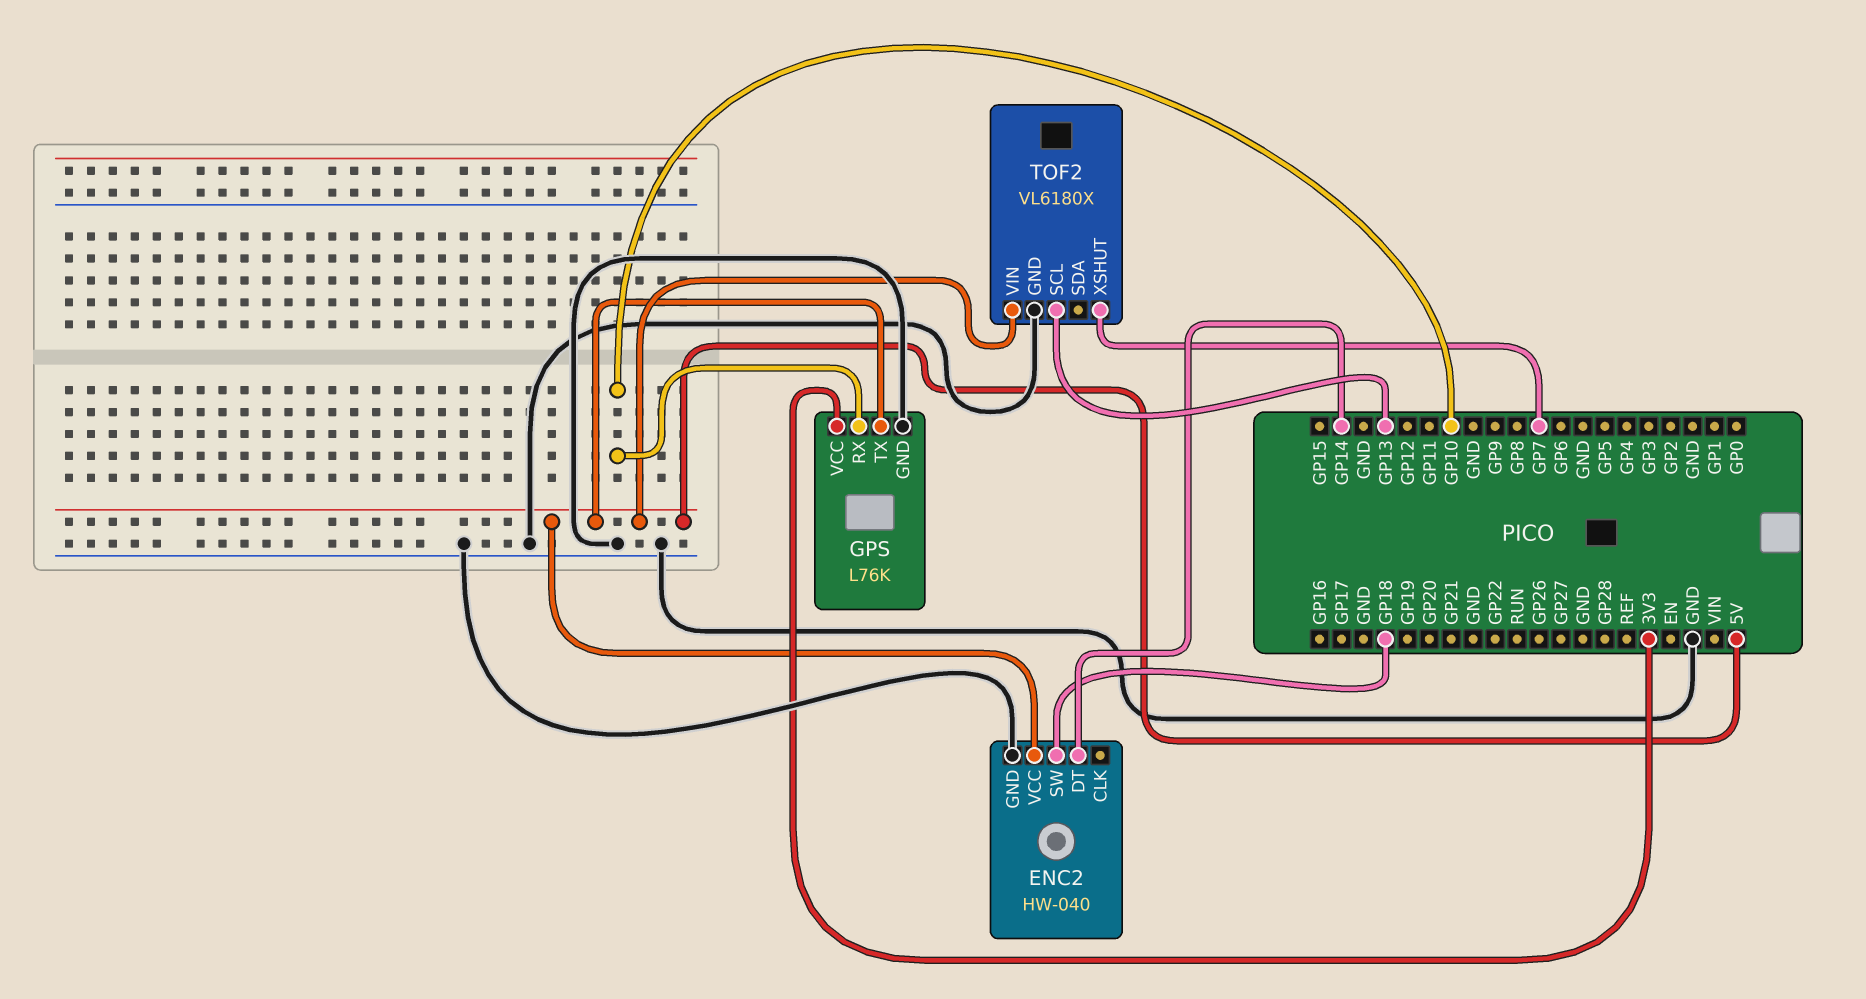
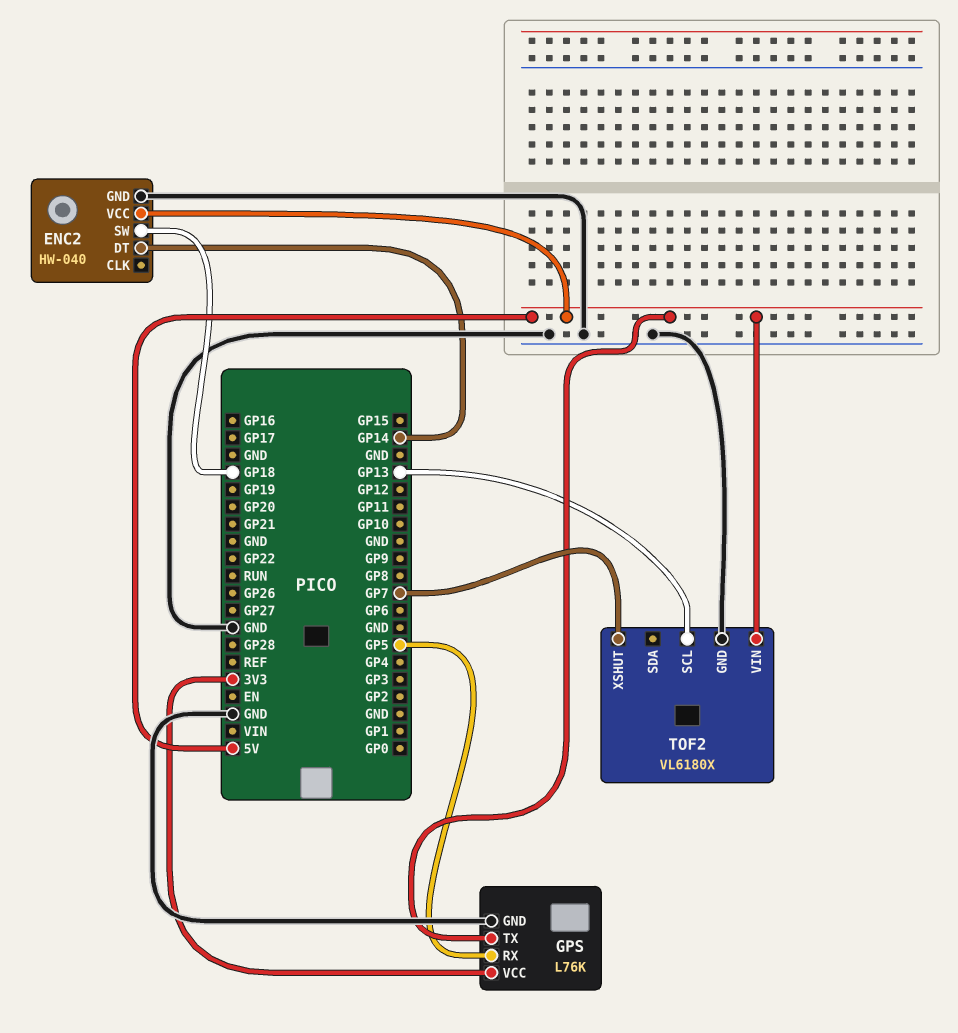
GPS pin RX: GP10 -> GP5

